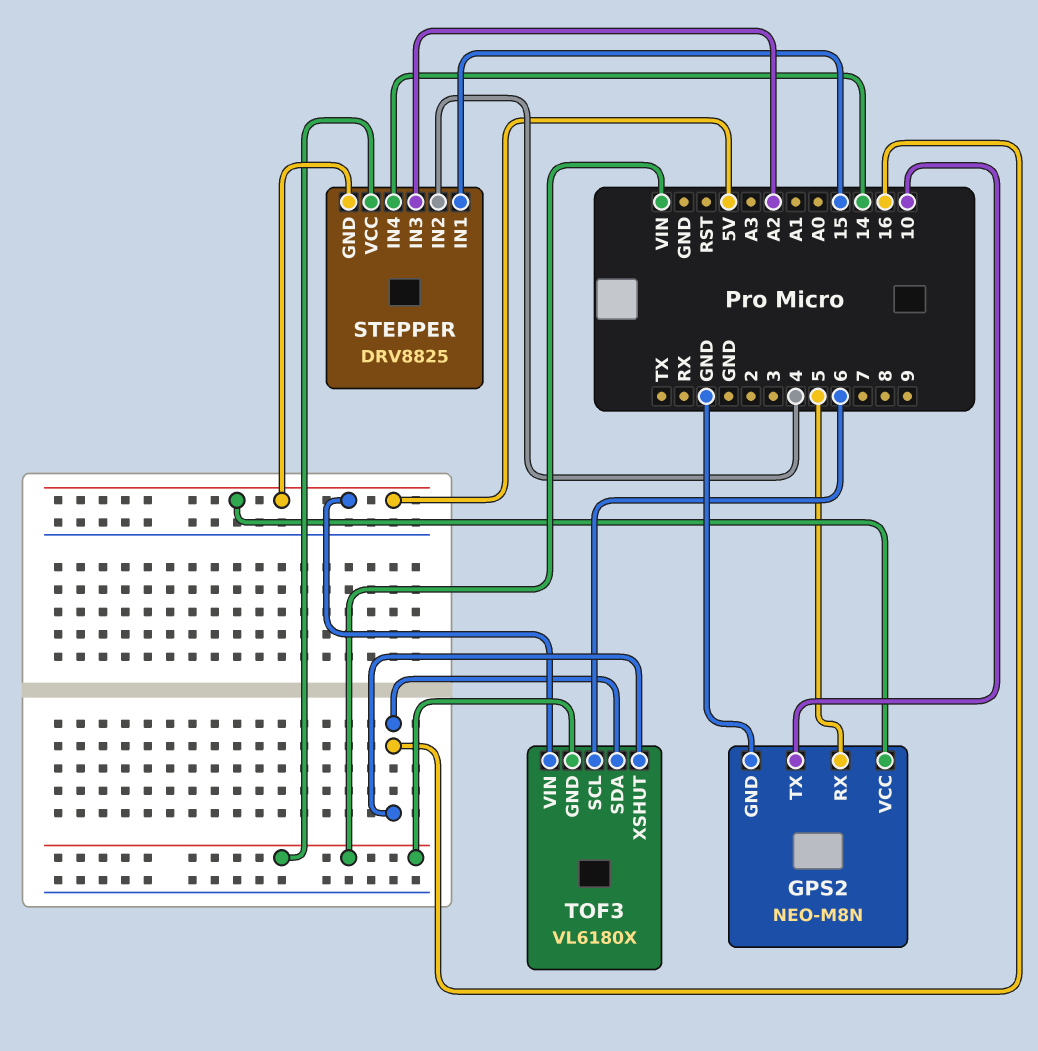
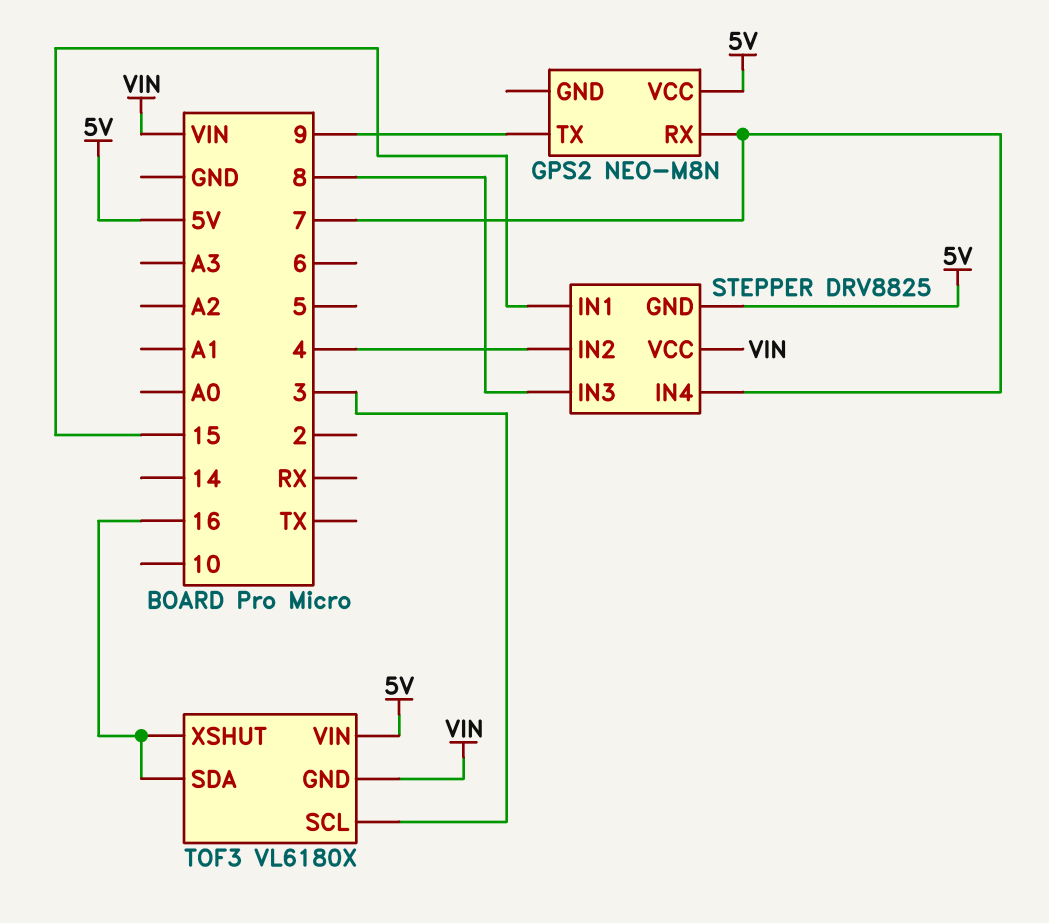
GPS2 pin GND: GND -> none
GPS2 pin RX: 5 -> 7
GPS2 pin TX: 10 -> 9
STEPPER pin IN3: A2 -> 8
STEPPER pin IN4: 14 -> 7
TOF3 pin SCL: 6 -> 3

